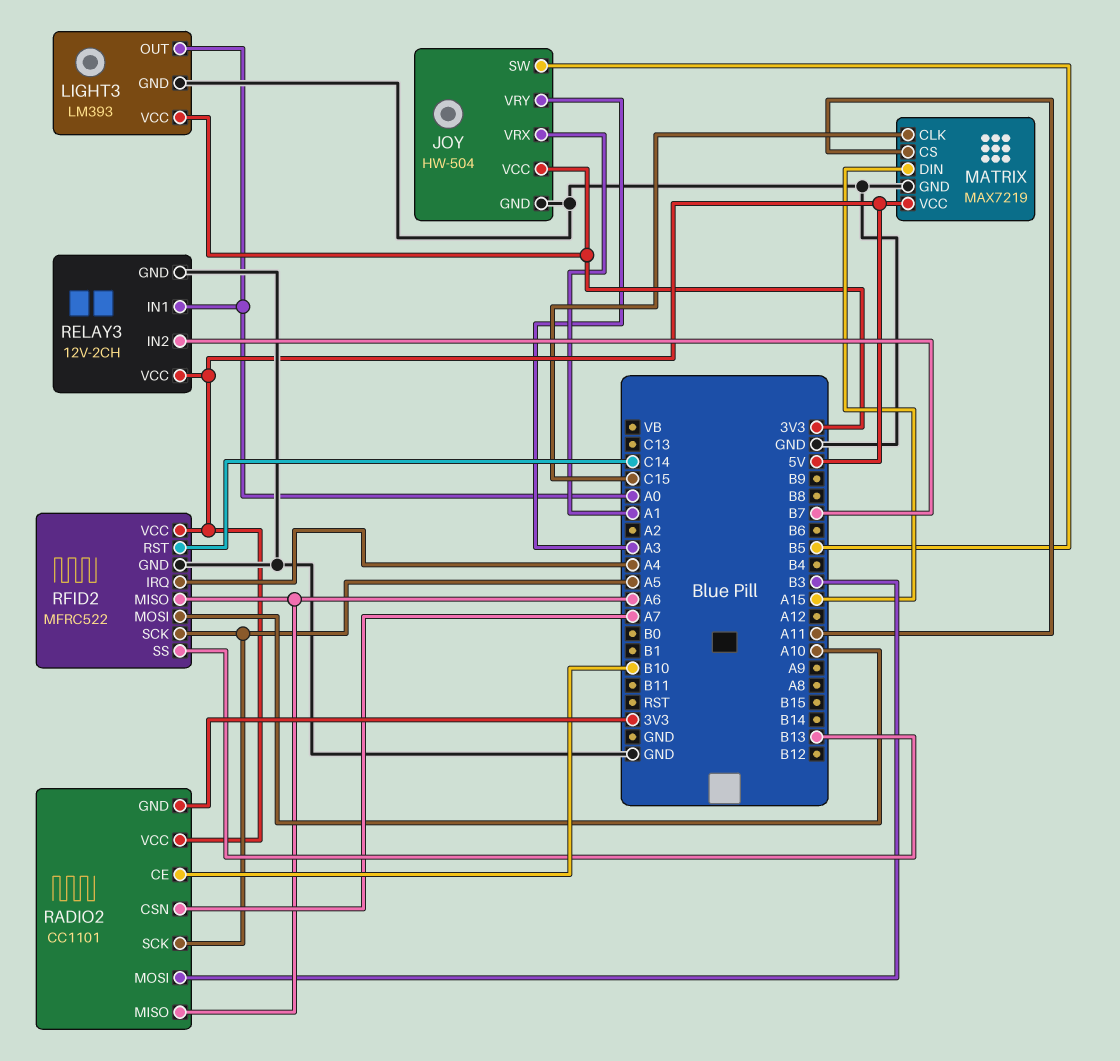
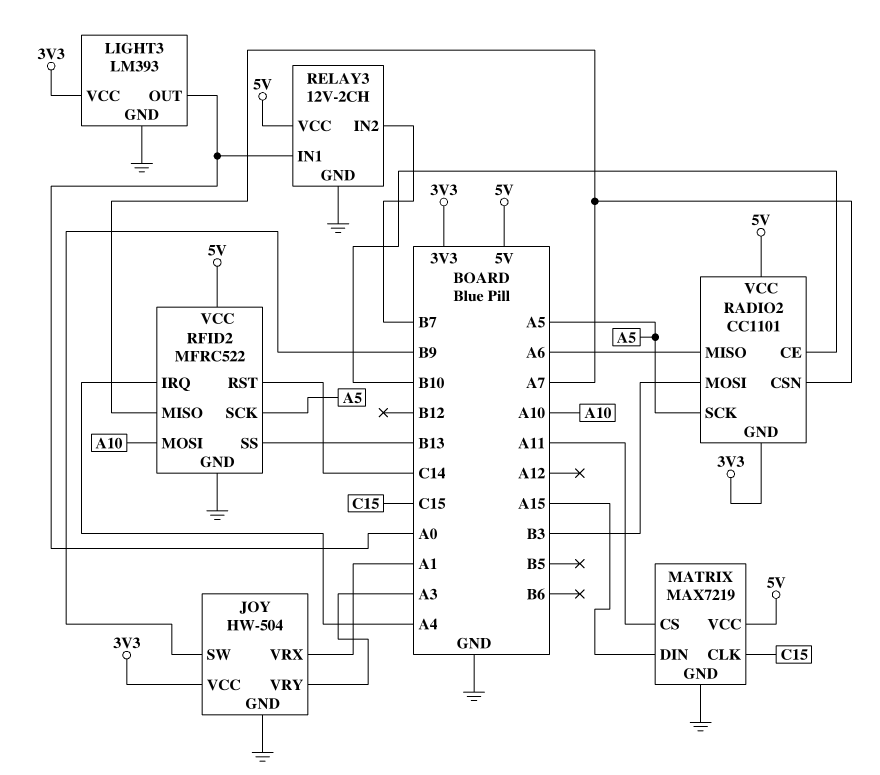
JOY pin SW: B5 -> B9
RFID2 pin MISO: A6 -> A7

